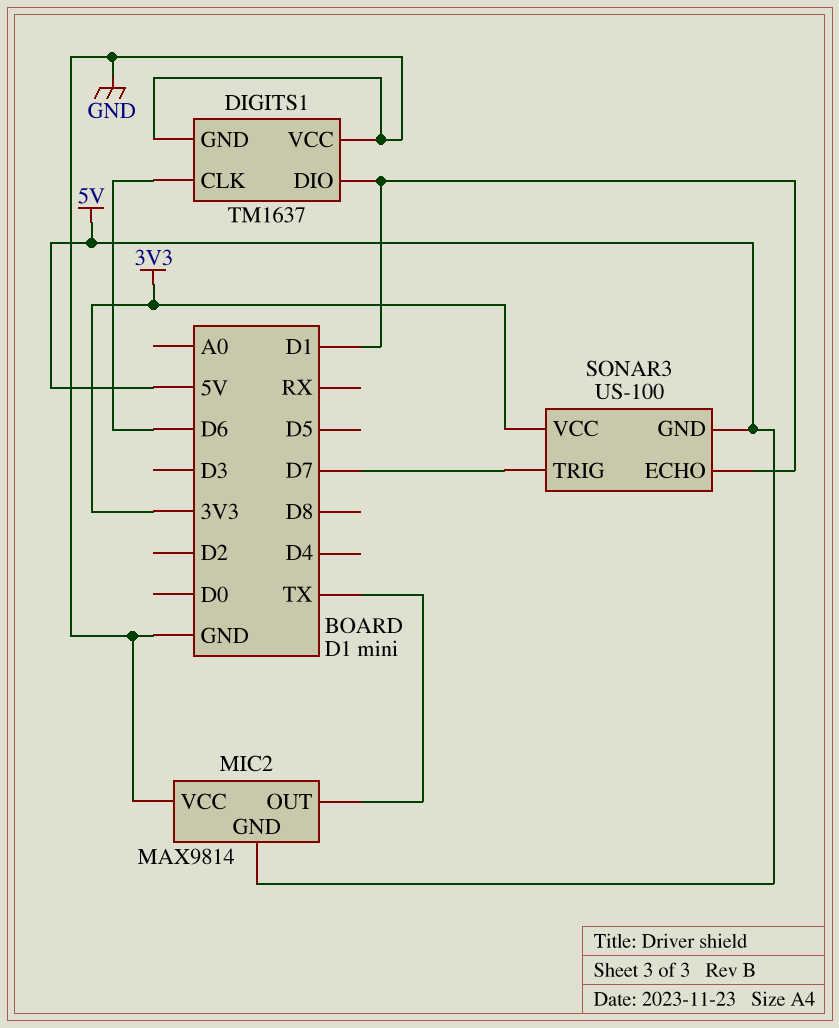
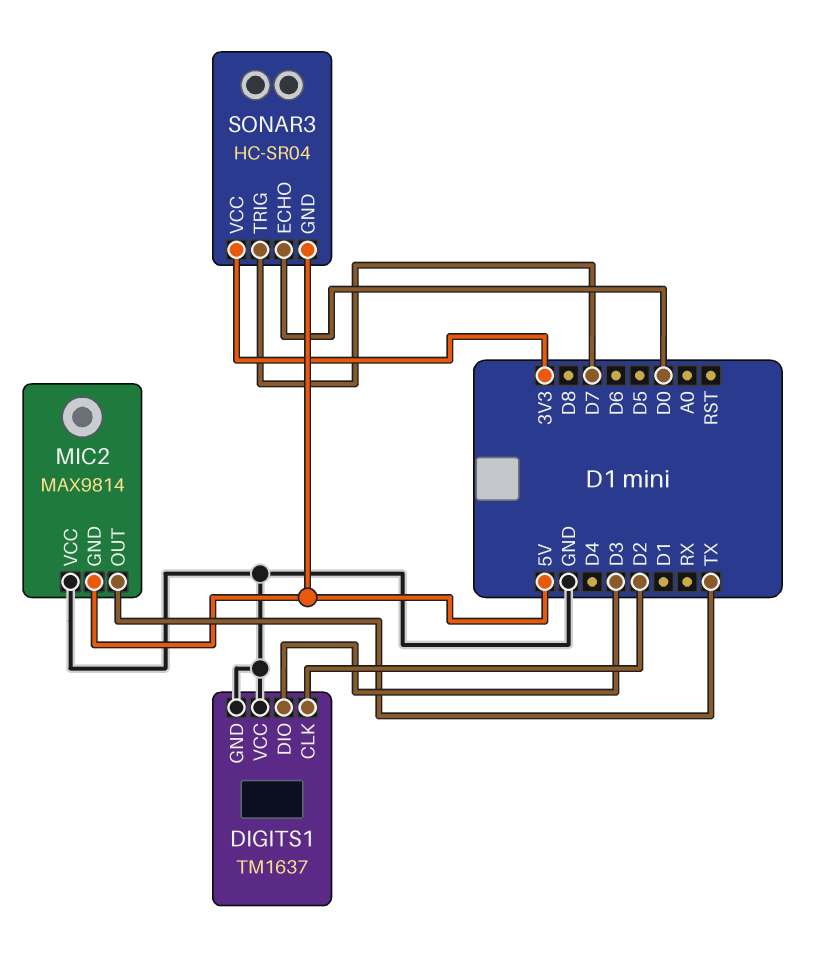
DIGITS1 pin CLK: D6 -> D2
DIGITS1 pin DIO: D1 -> D3
SONAR3: US-100 -> HC-SR04
SONAR3 pin ECHO: D1 -> D0

